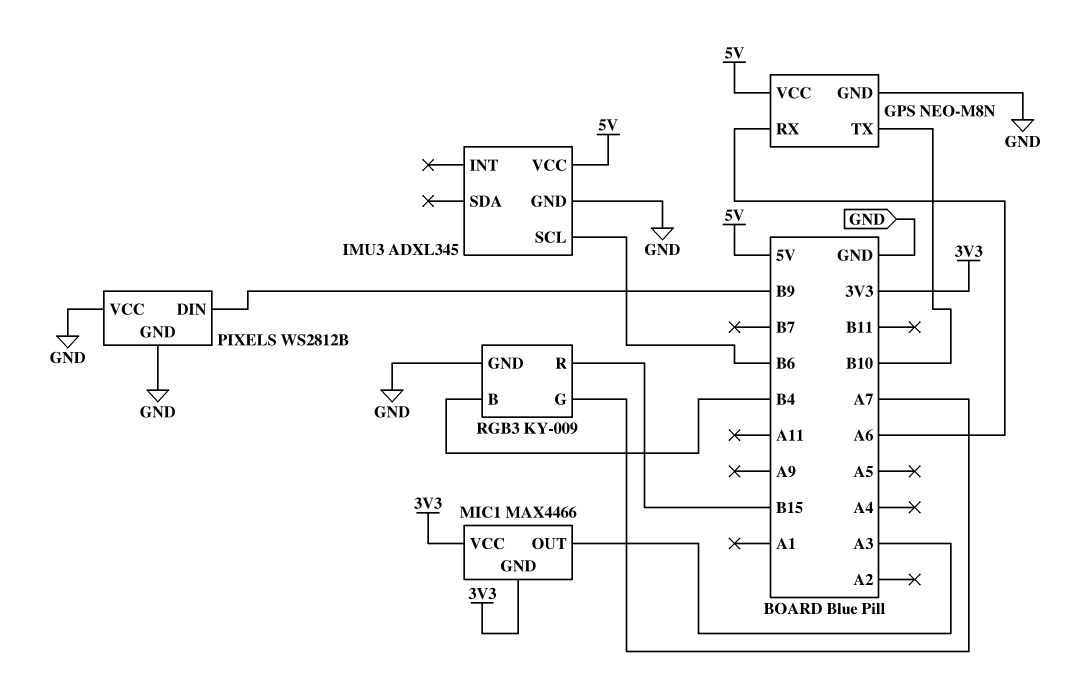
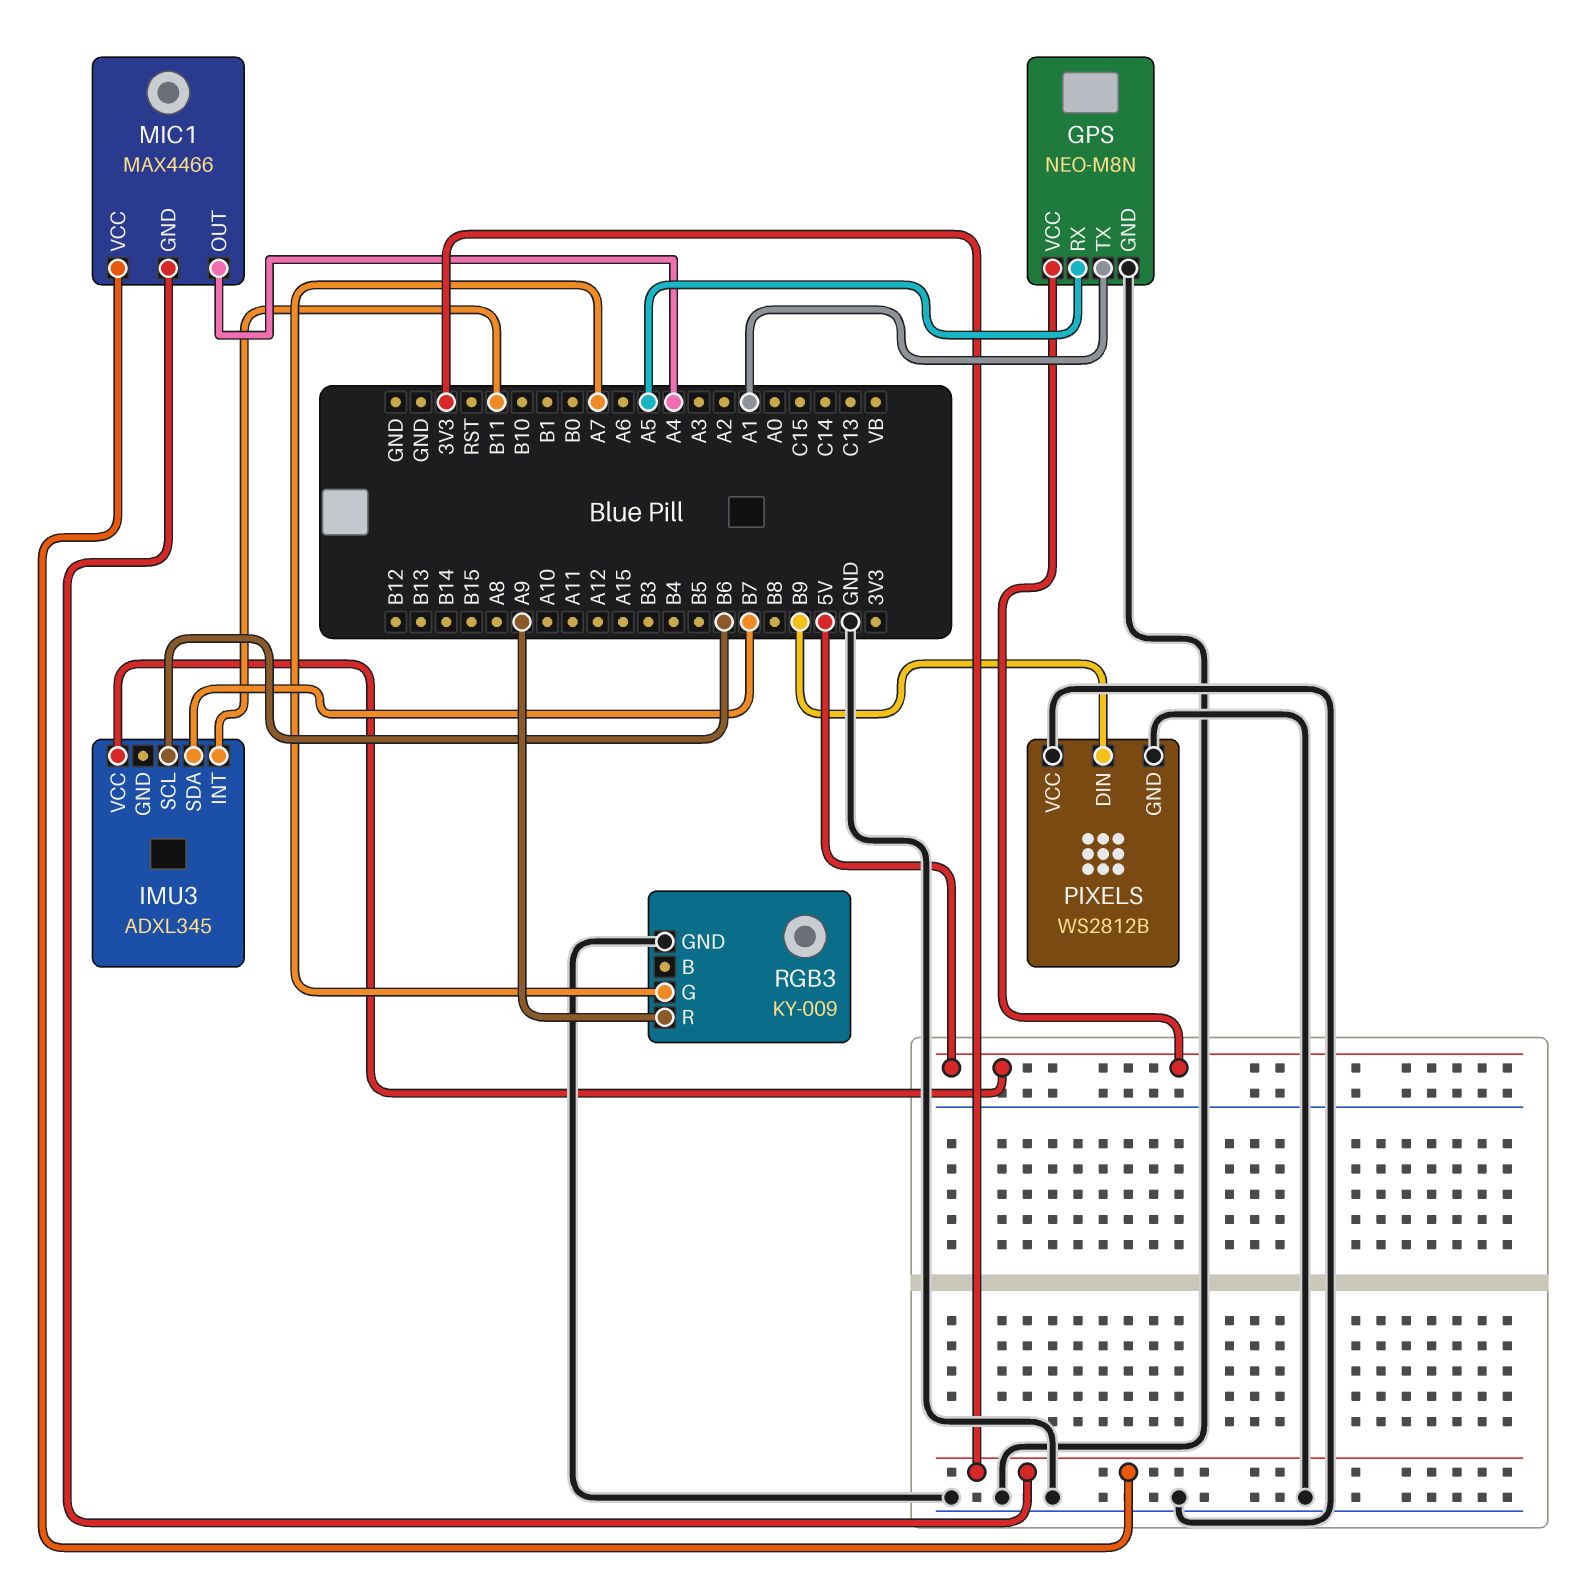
GPS pin RX: A6 -> A5
GPS pin TX: B10 -> A1
IMU3 pin GND: GND -> none
IMU3 pin INT: none -> B11
IMU3 pin SDA: none -> B7
MIC1 pin OUT: A3 -> A4
RGB3 pin B: B4 -> none
RGB3 pin R: B15 -> A9

